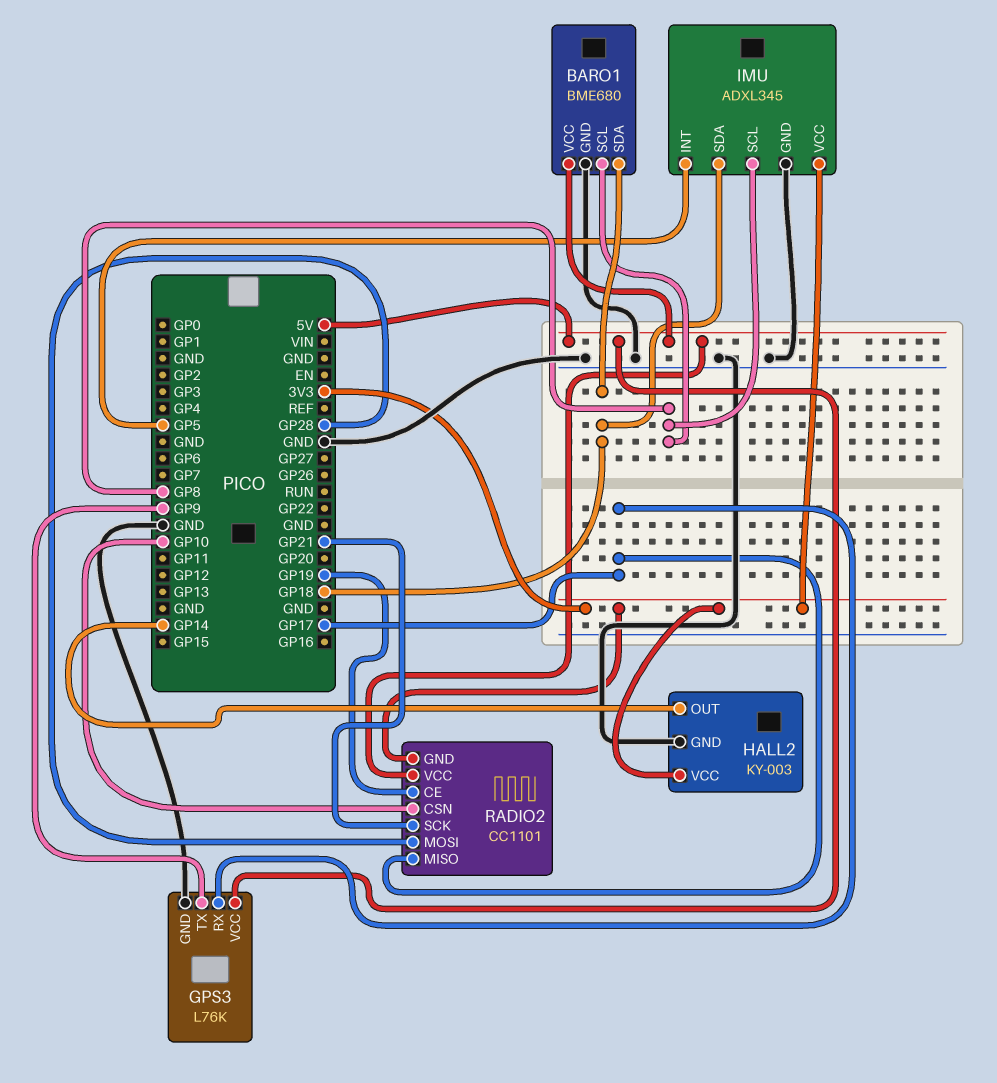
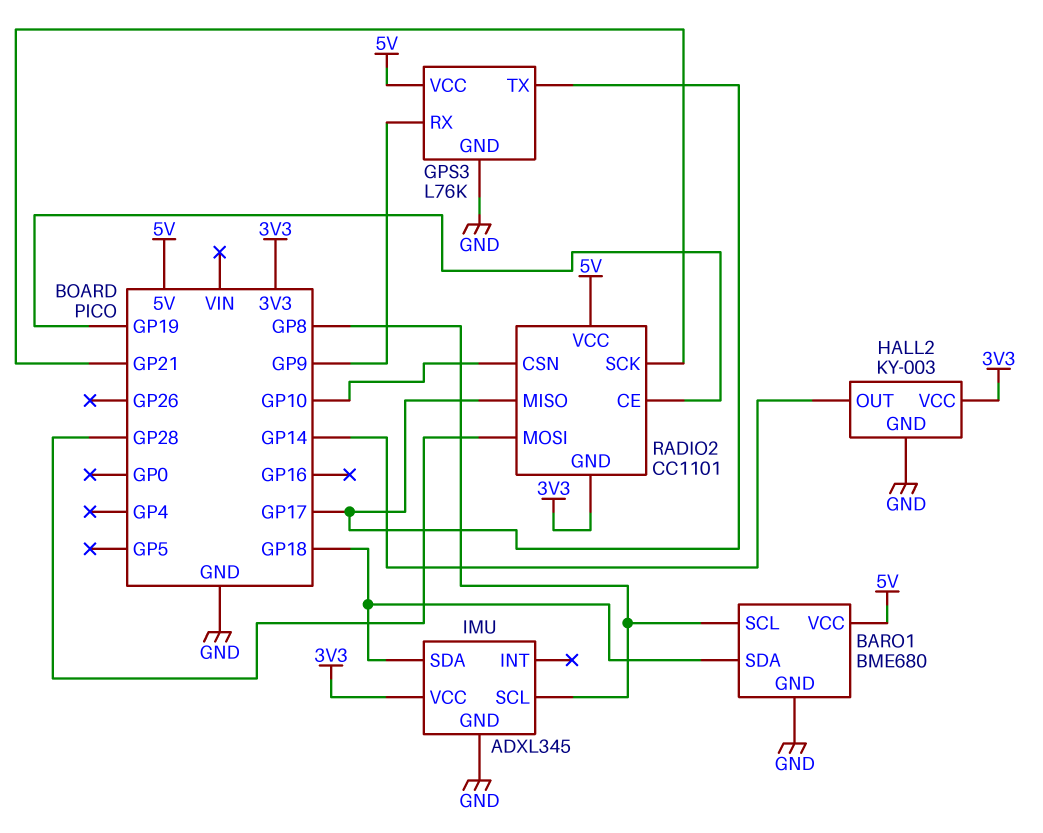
GPS3 pin RX: GP17 -> GP9
GPS3 pin TX: GP9 -> GP17
IMU pin INT: GP5 -> none

